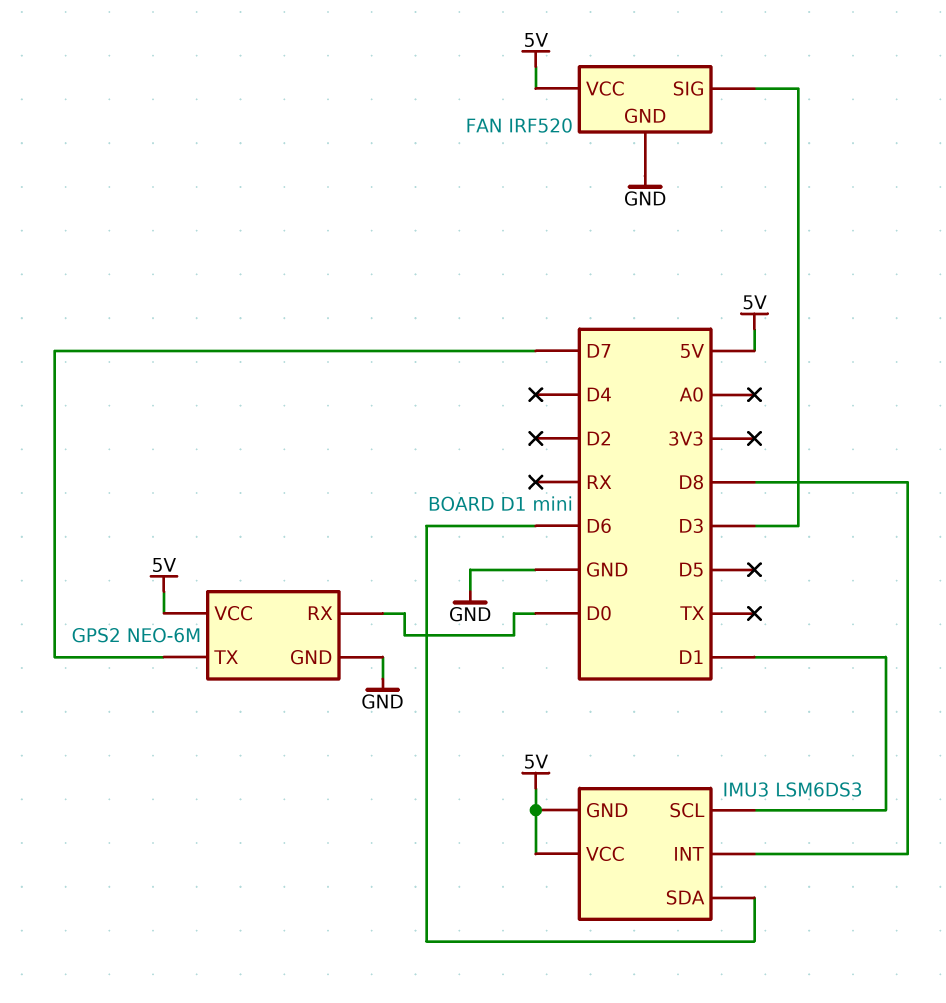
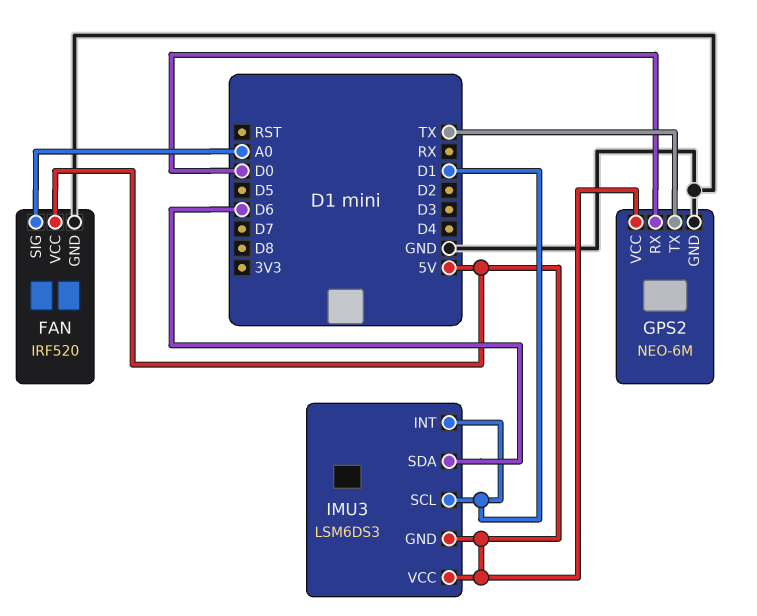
FAN pin SIG: D3 -> A0
GPS2 pin TX: D7 -> TX
IMU3 pin INT: D8 -> D1

